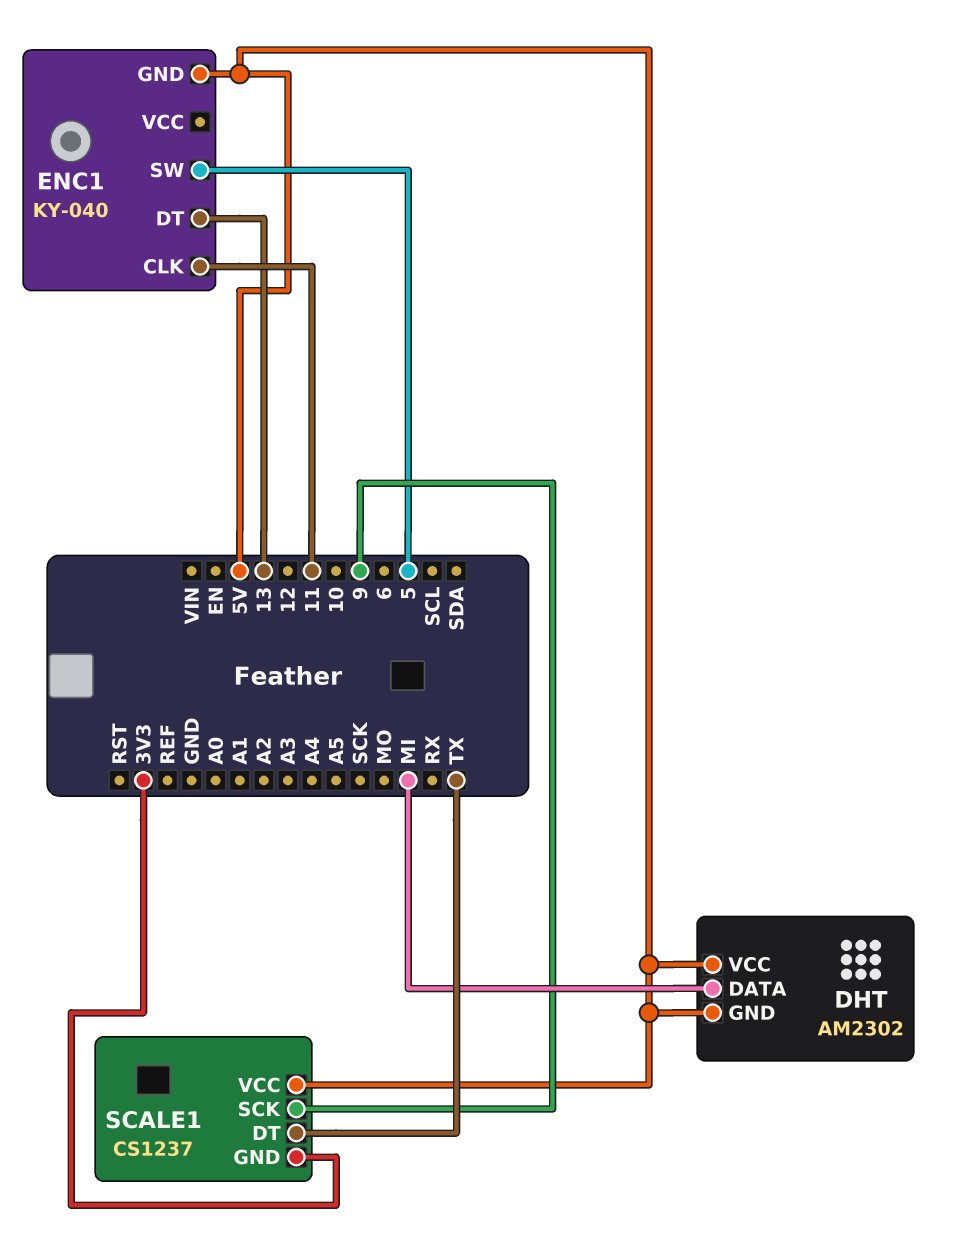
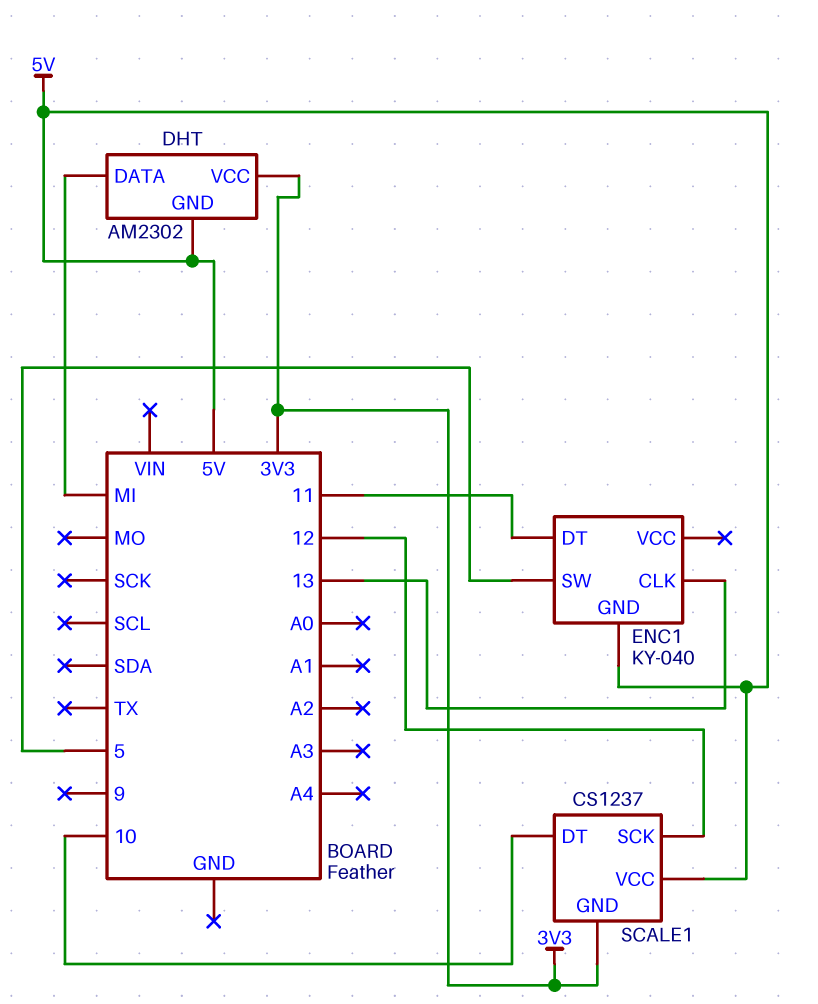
DHT pin VCC: 5V -> 3V3
ENC1 pin CLK: 11 -> 13
ENC1 pin DT: 13 -> 11
SCALE1 pin DT: TX -> 10
SCALE1 pin SCK: 9 -> 12

